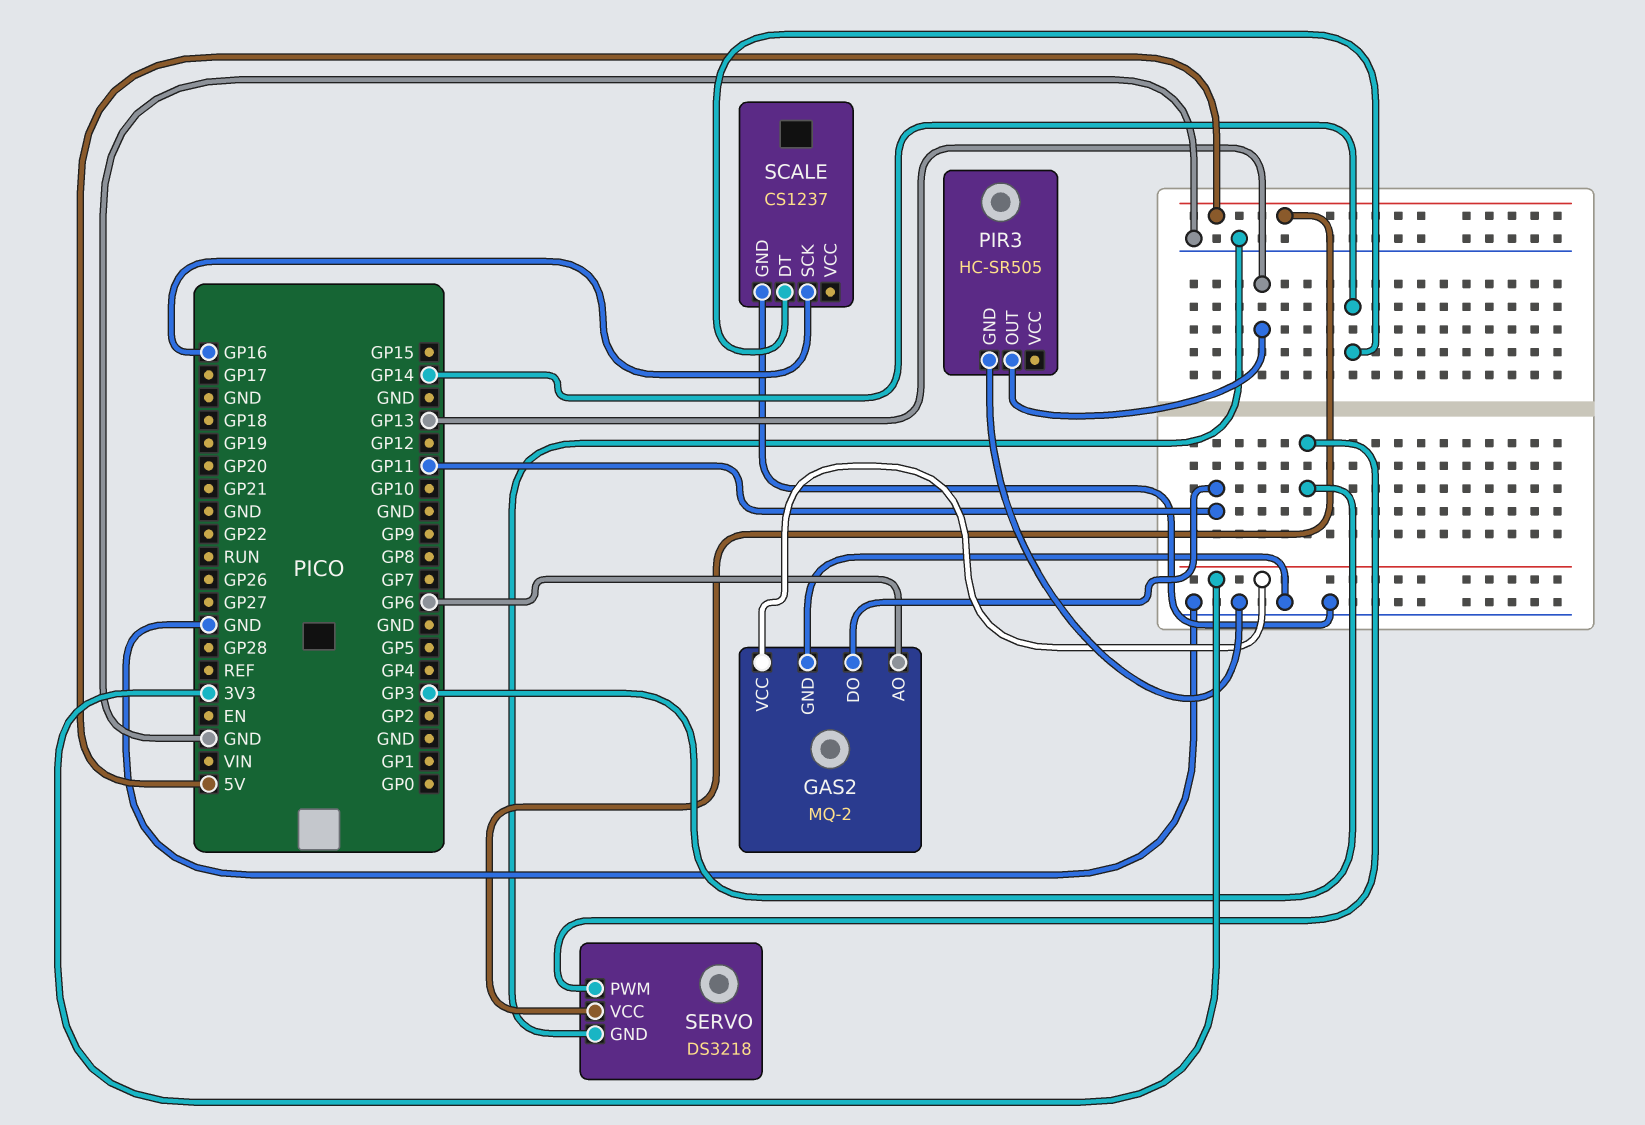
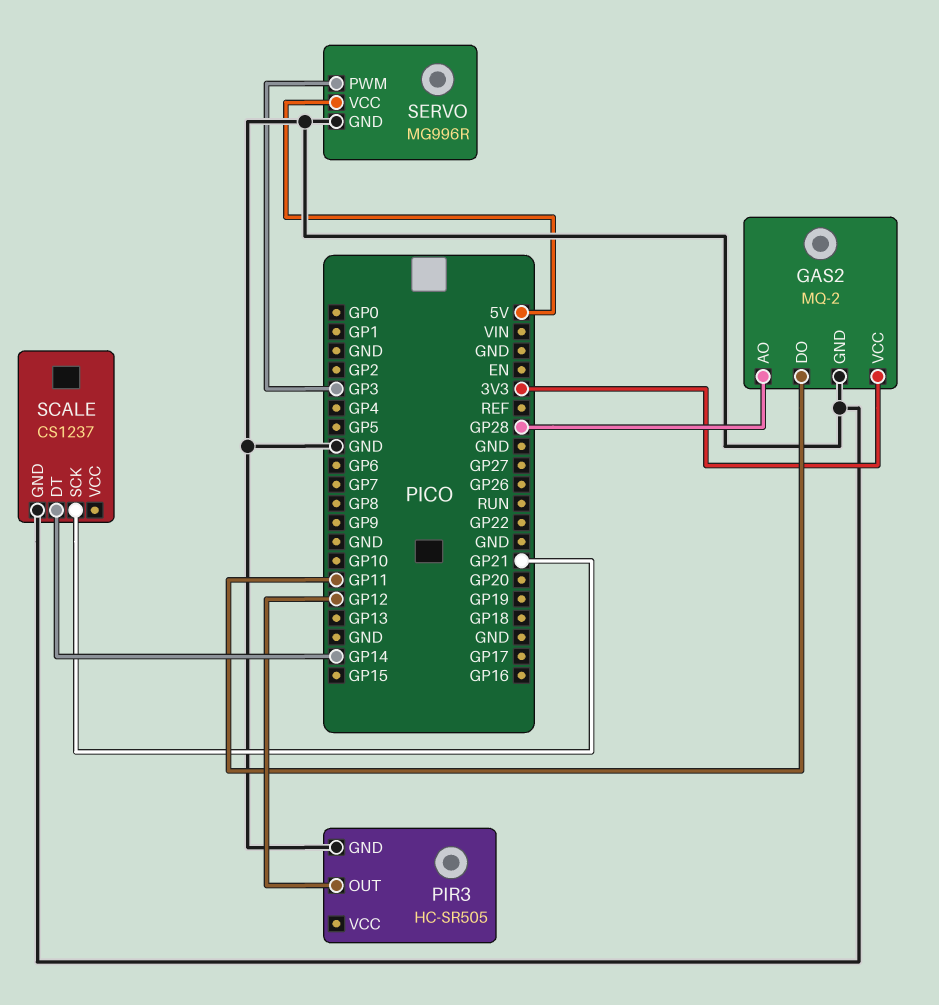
GAS2 pin AO: GP6 -> GP28
PIR3 pin OUT: GP13 -> GP12
SCALE pin SCK: GP16 -> GP21
SERVO: DS3218 -> MG996R

